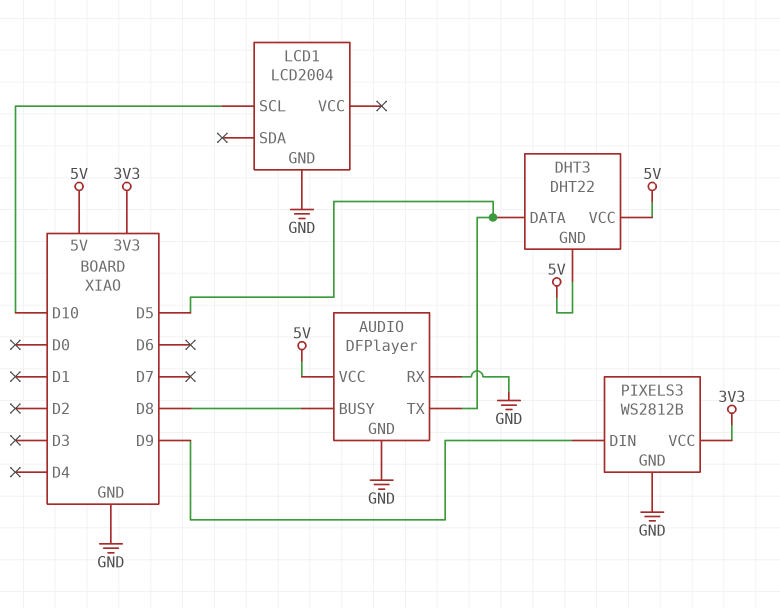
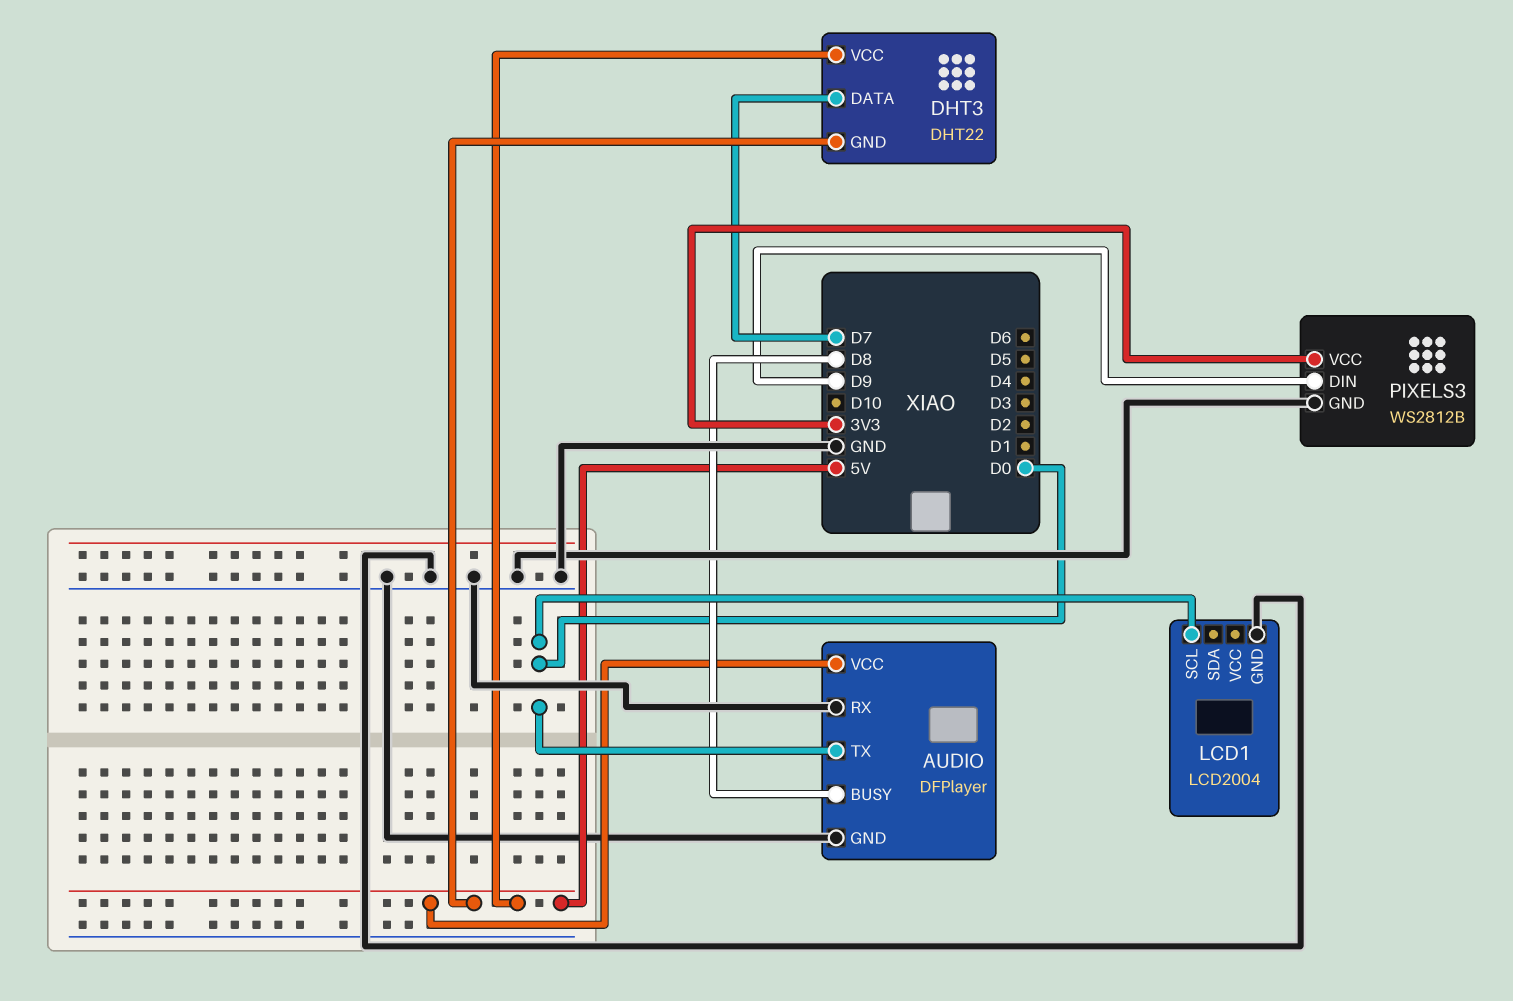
AUDIO pin TX: D5 -> D0
DHT3 pin DATA: D5 -> D7
LCD1 pin SCL: D10 -> D0

